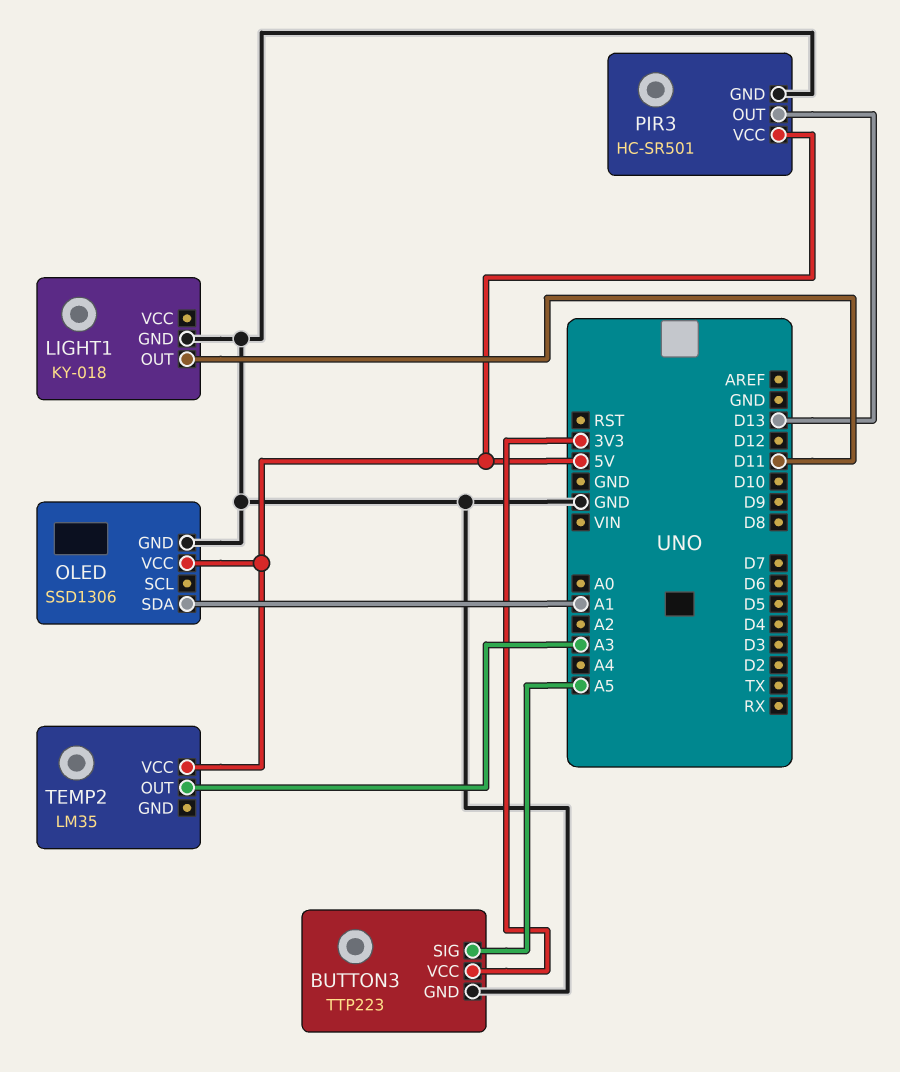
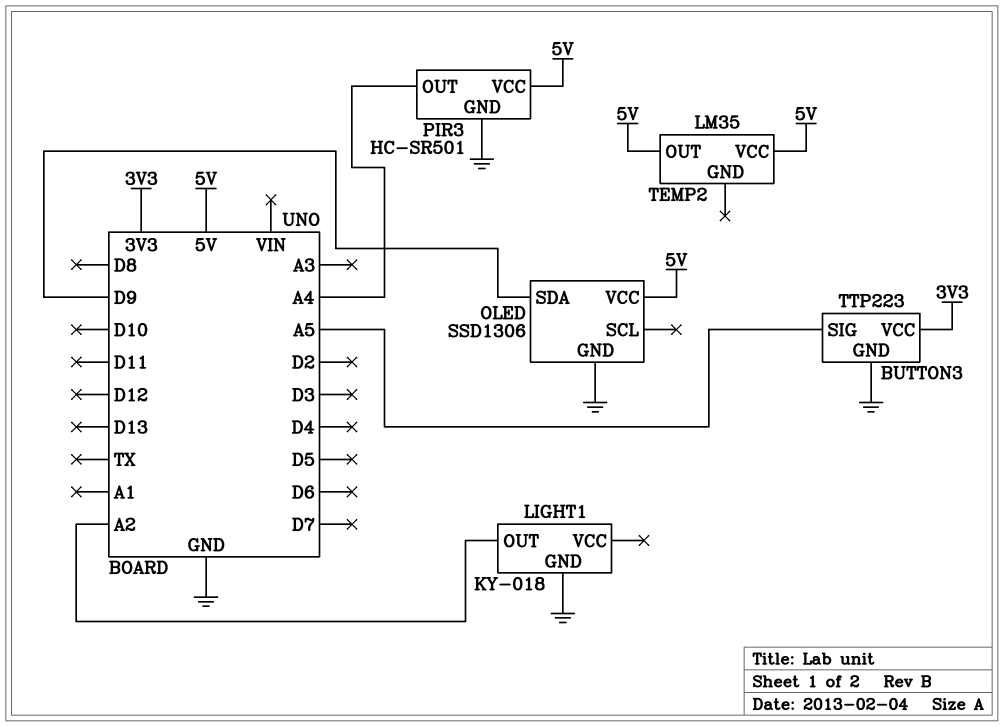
LIGHT1 pin OUT: D11 -> A2
OLED pin SDA: A1 -> D9
PIR3 pin OUT: D13 -> A4
TEMP2 pin OUT: A3 -> 5V

